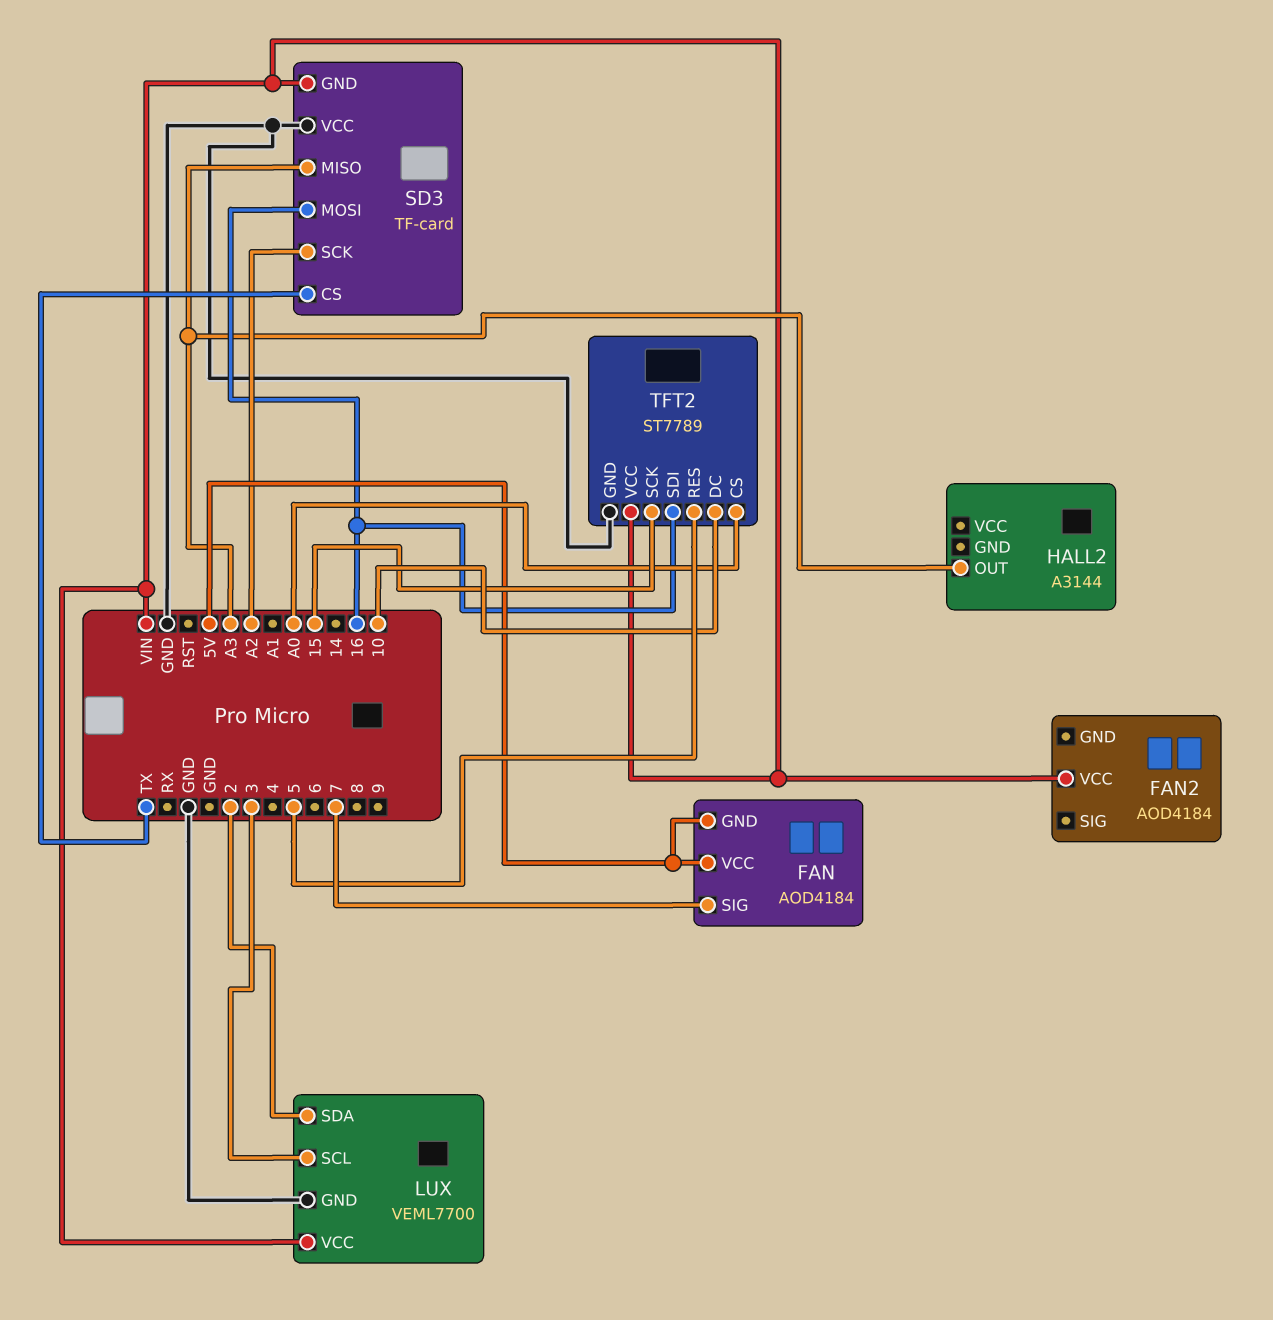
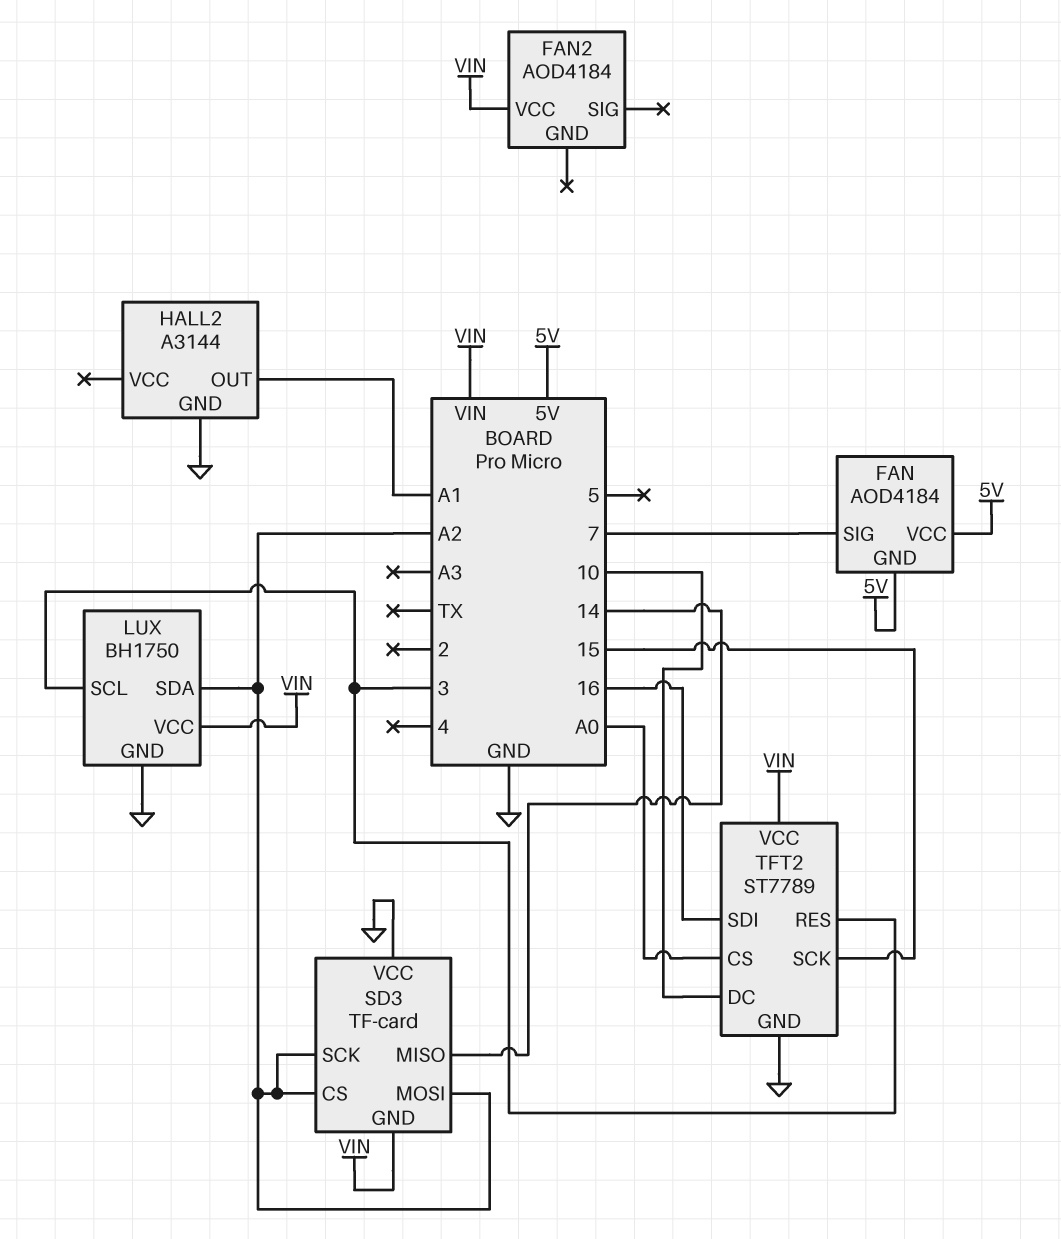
HALL2 pin GND: none -> GND
HALL2 pin OUT: A3 -> A1
LUX: VEML7700 -> BH1750
LUX pin SDA: 2 -> A2
SD3 pin CS: TX -> A2
SD3 pin MISO: A3 -> 14
SD3 pin MOSI: 16 -> A2
TFT2 pin RES: 5 -> 3

